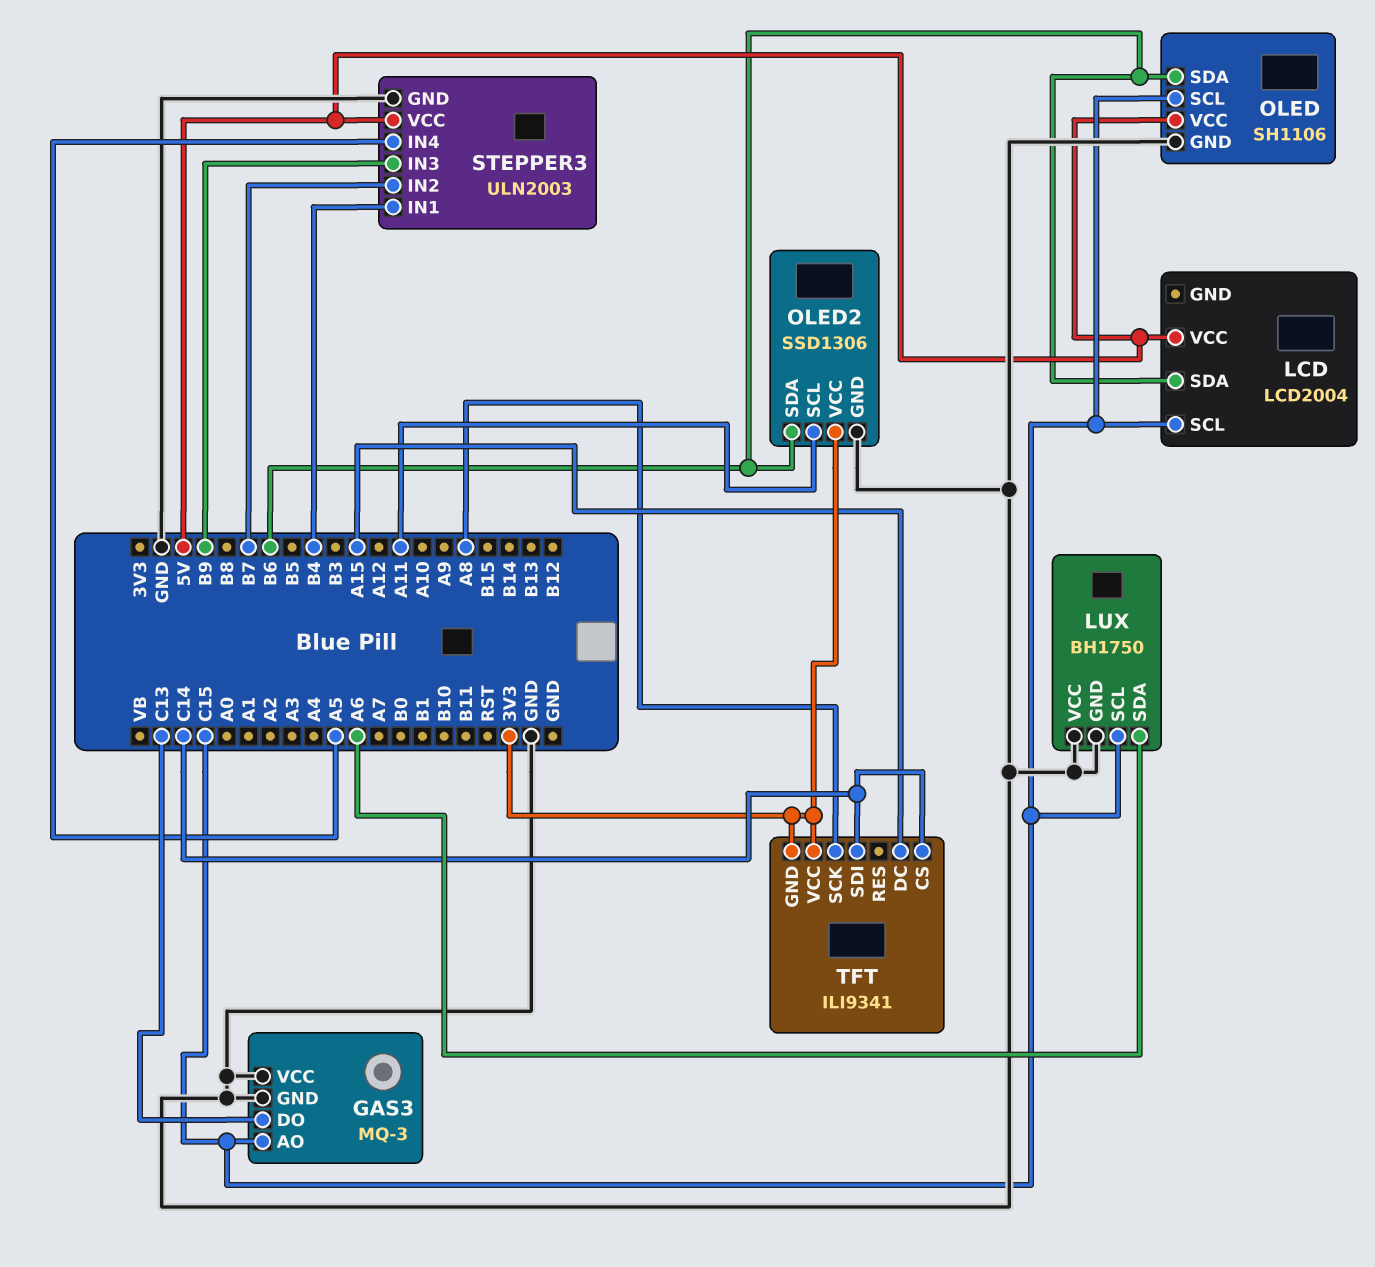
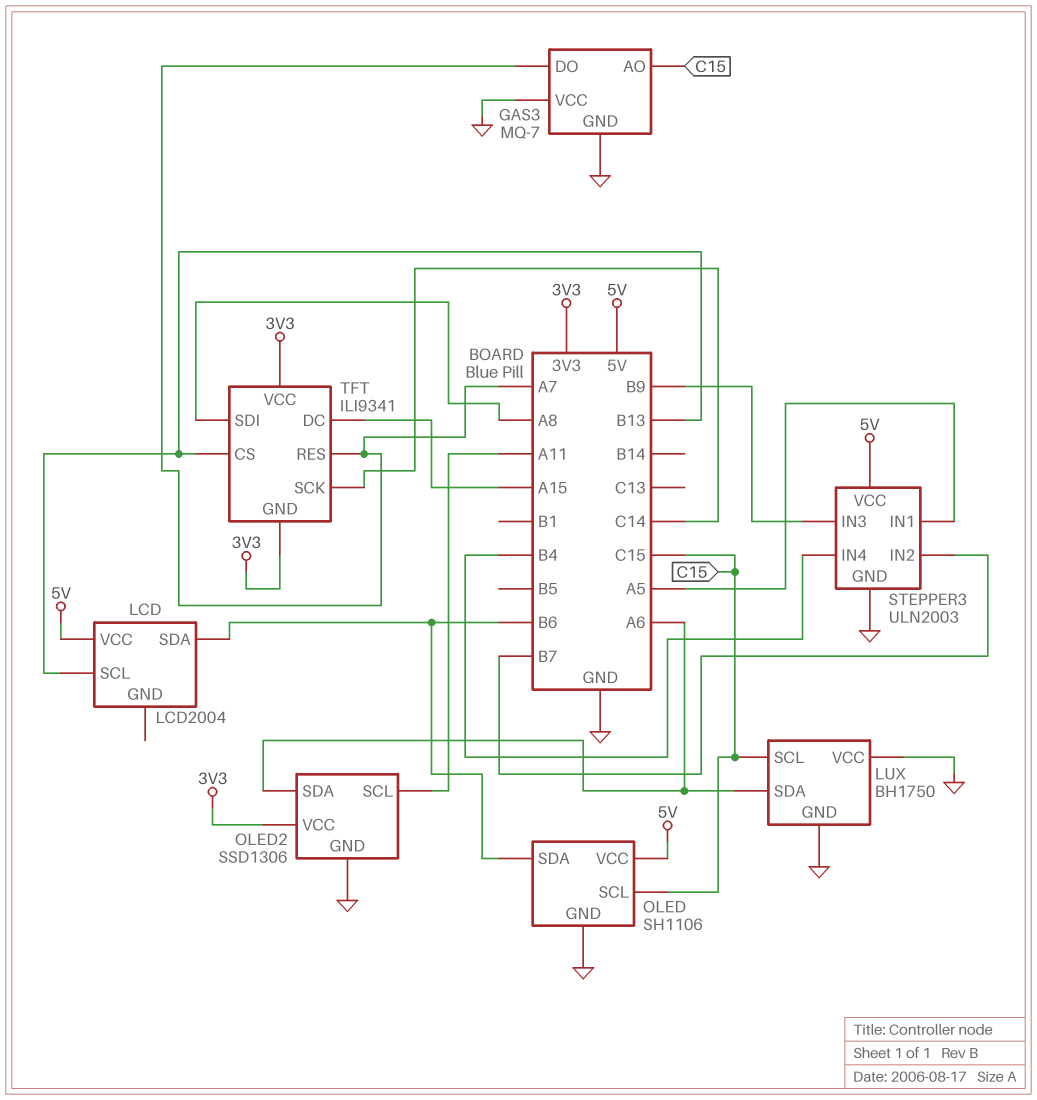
GAS3: MQ-3 -> MQ-7
GAS3 pin DO: C13 -> A7
LCD pin SCL: C15 -> B13
OLED2 pin SDA: B6 -> A6
STEPPER3 pin IN1: B4 -> A5
STEPPER3 pin IN4: A5 -> B4
TFT pin CS: C14 -> B13
TFT pin RES: none -> A7
TFT pin SCK: A8 -> C14
TFT pin SDI: C14 -> A8

